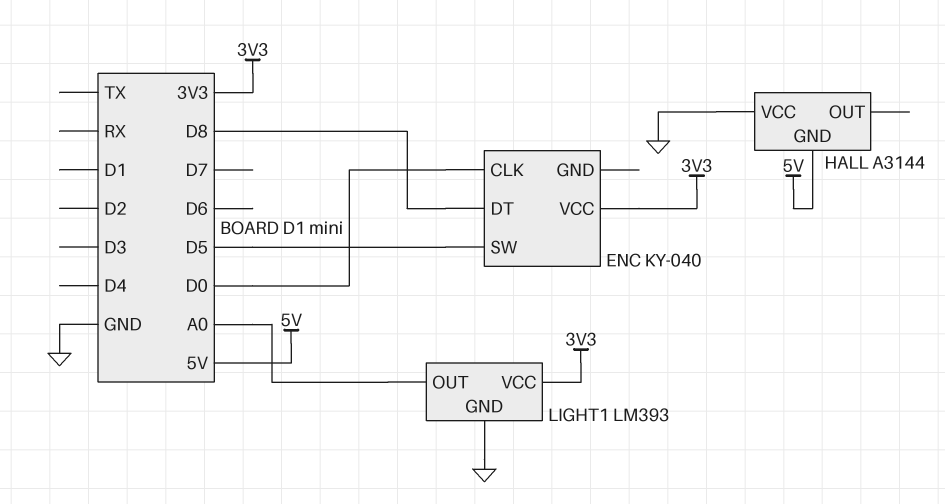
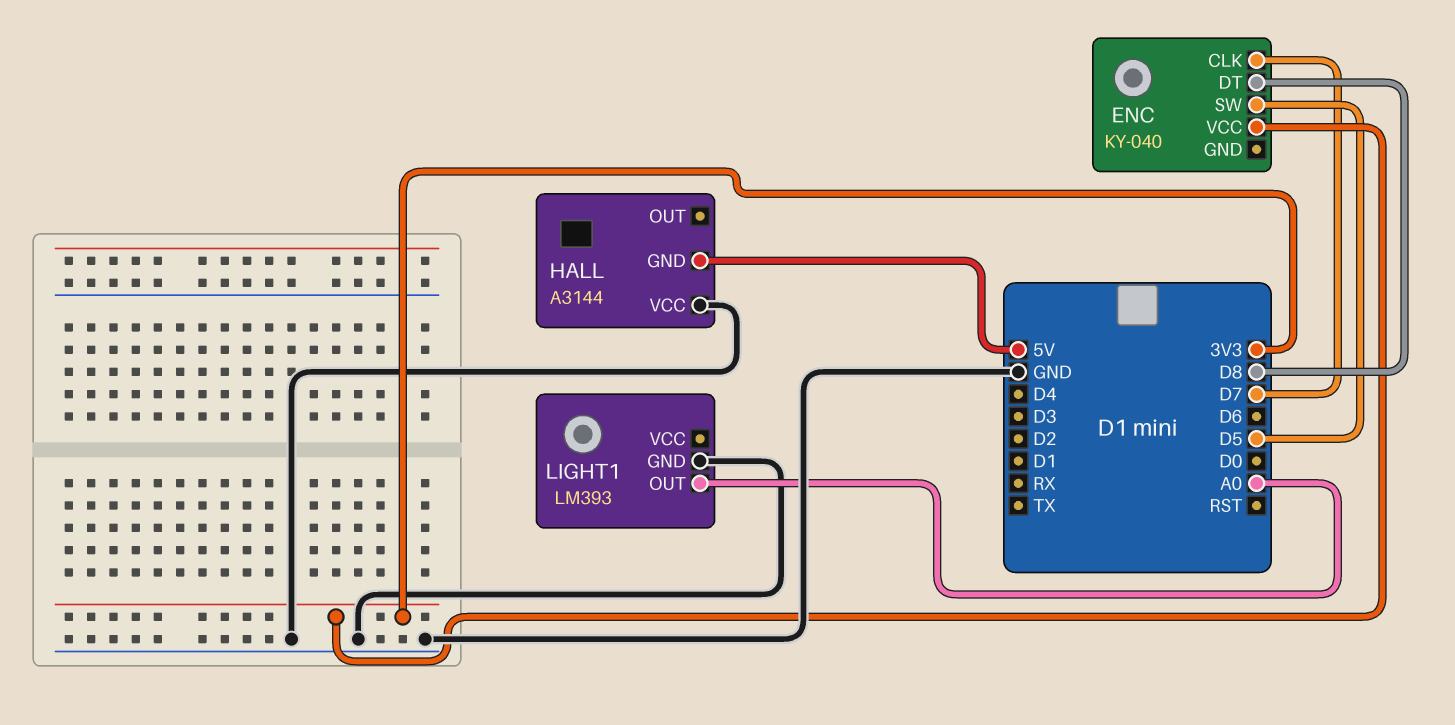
ENC pin CLK: D0 -> D7
LIGHT1 pin VCC: 3V3 -> none

